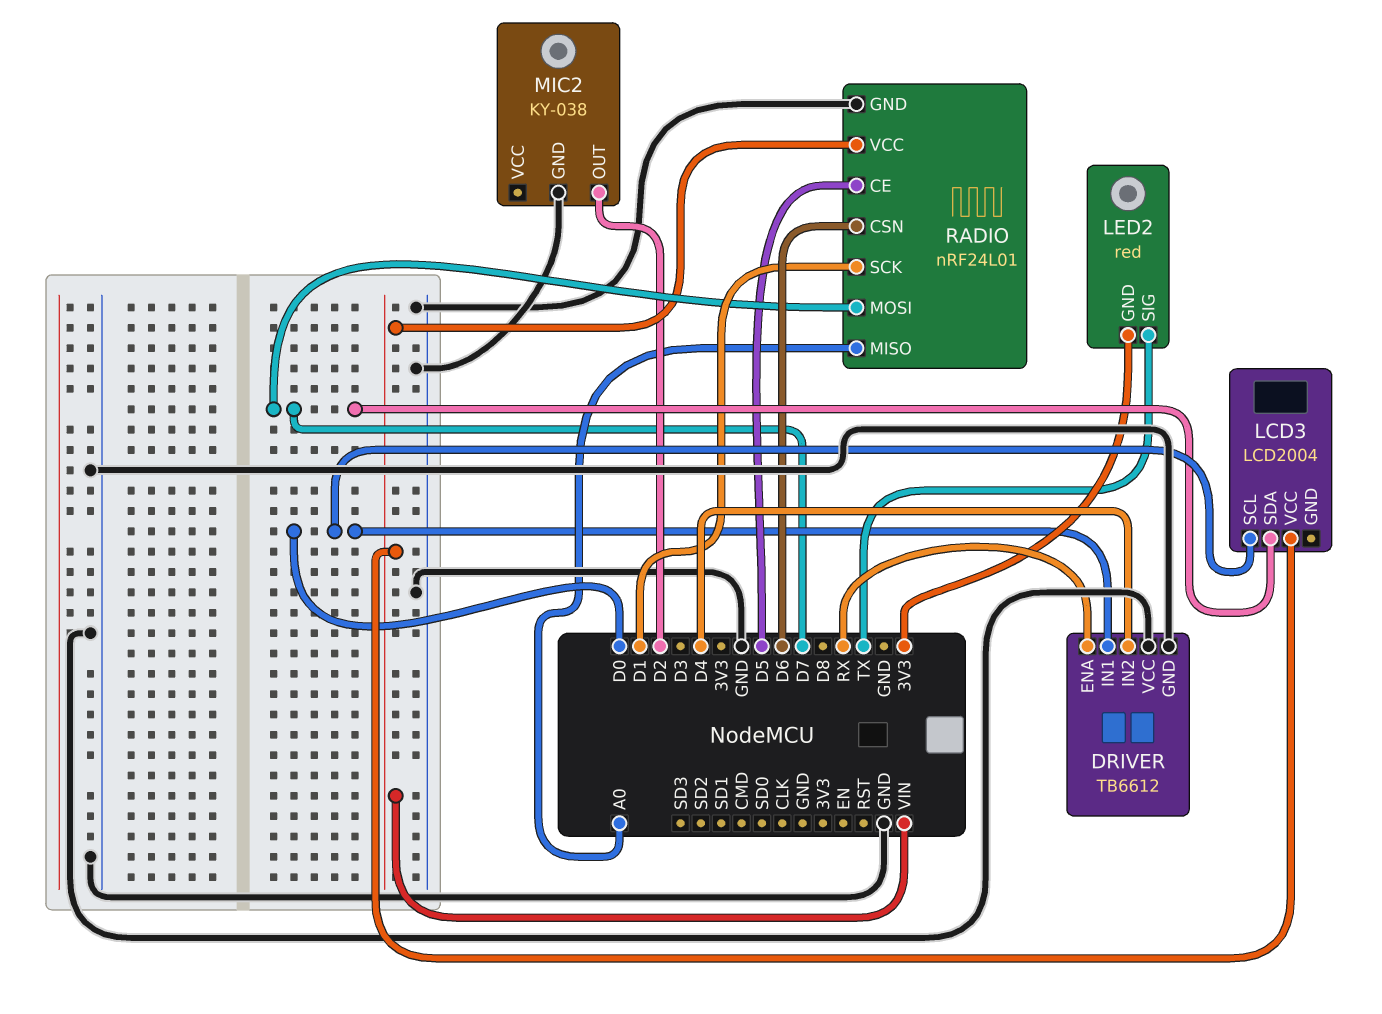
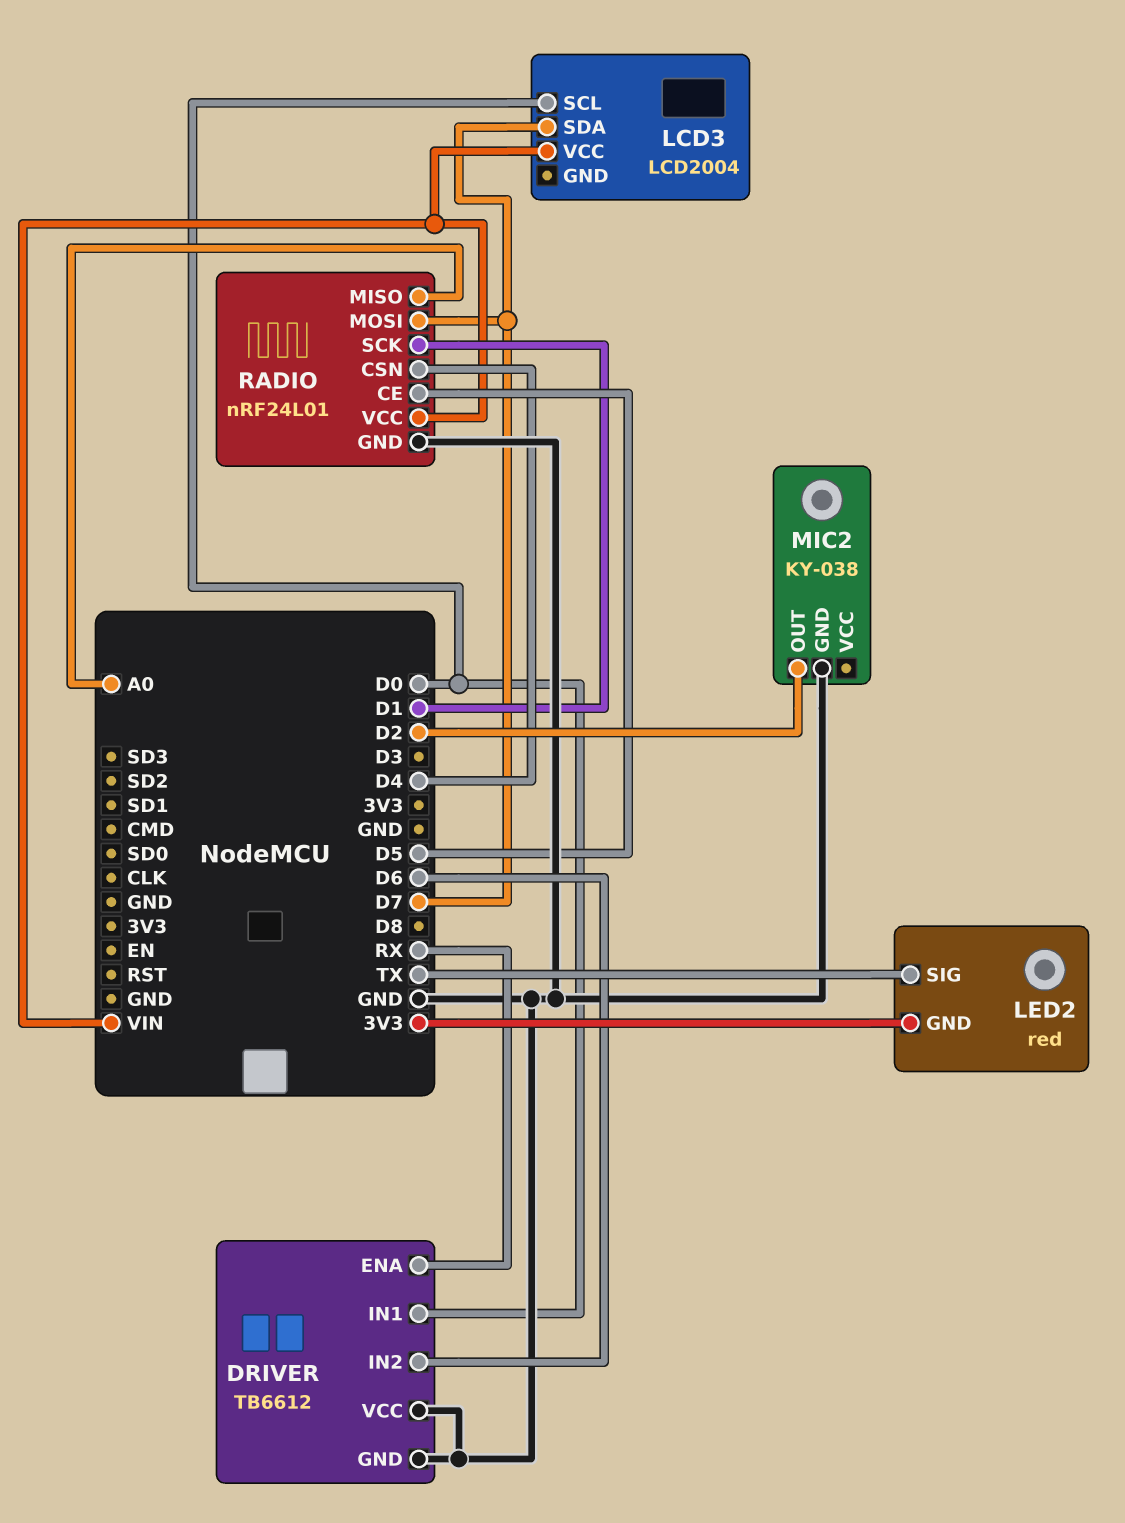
DRIVER pin IN2: D4 -> D6
RADIO pin CSN: D6 -> D4

